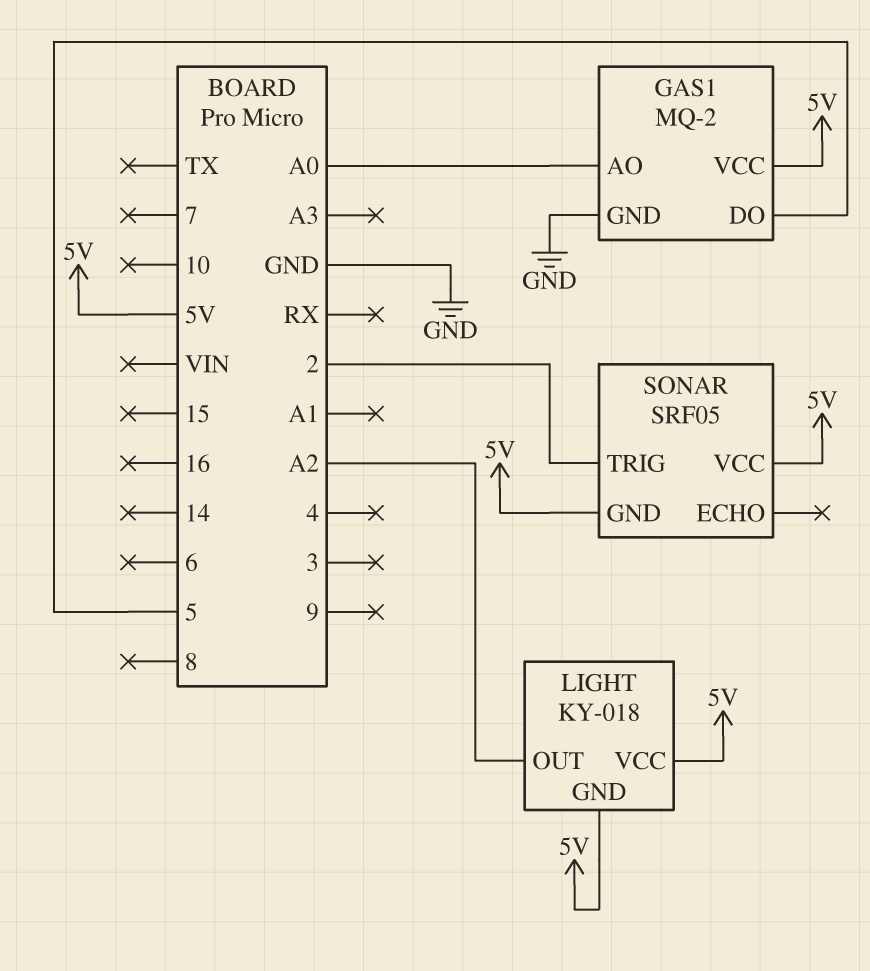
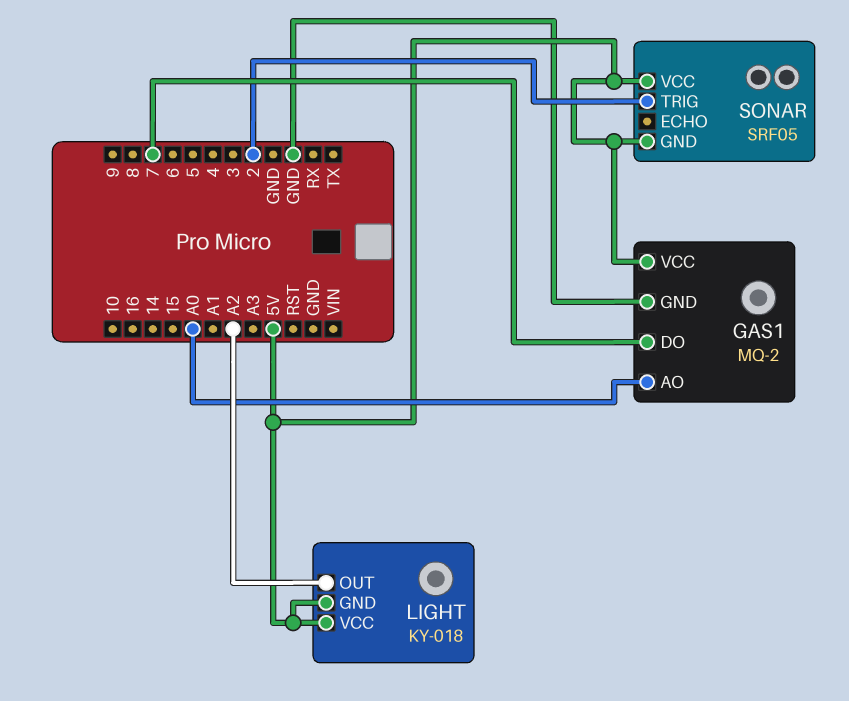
GAS1 pin DO: 5 -> 7

